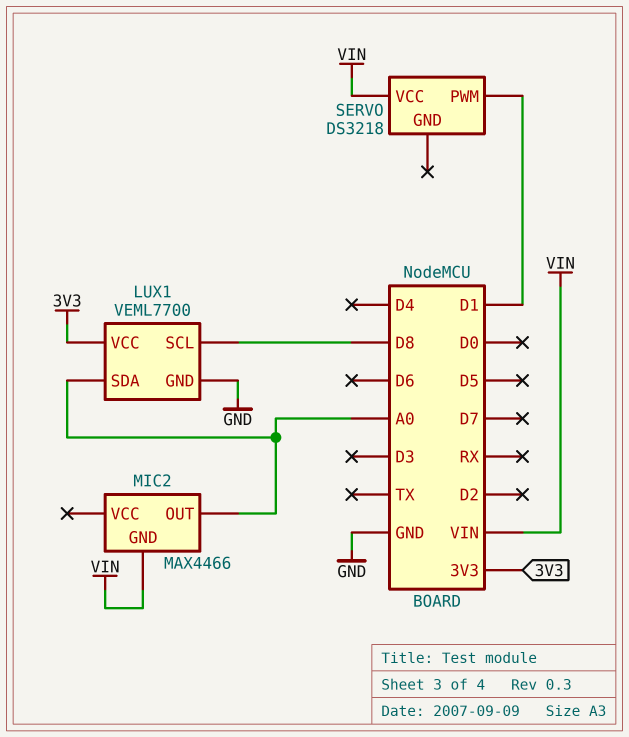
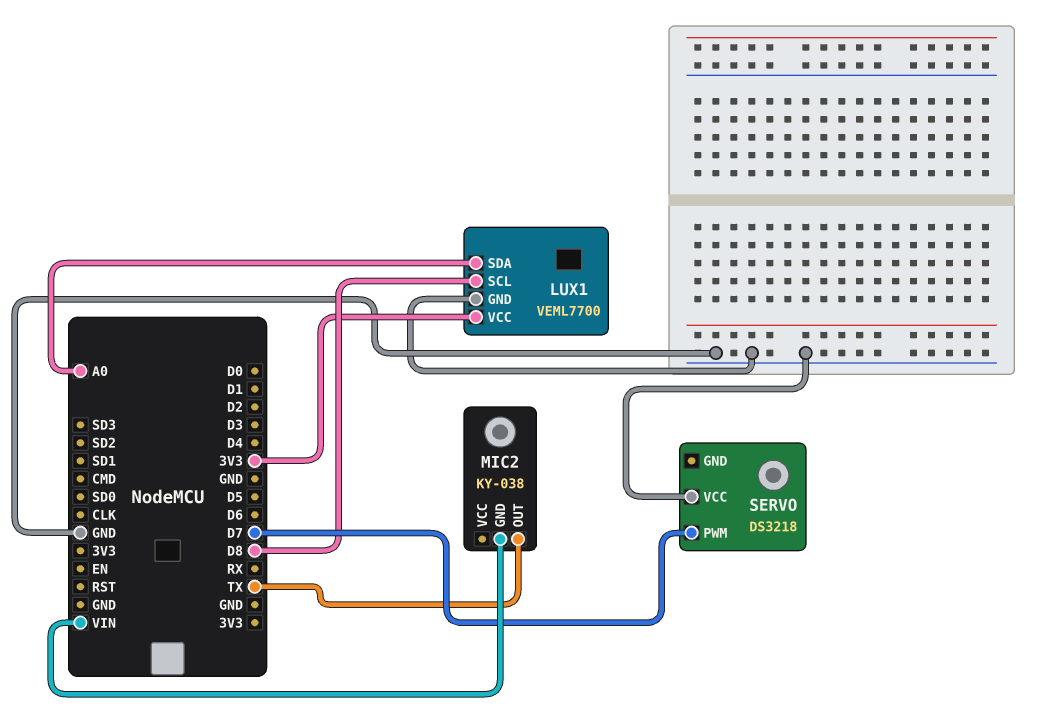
MIC2: MAX4466 -> KY-038
MIC2 pin OUT: A0 -> TX
SERVO pin PWM: D1 -> D7
SERVO pin VCC: VIN -> GND

